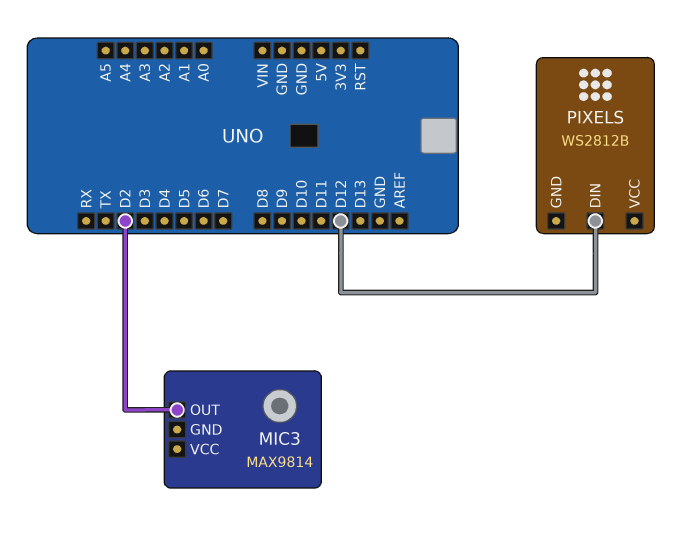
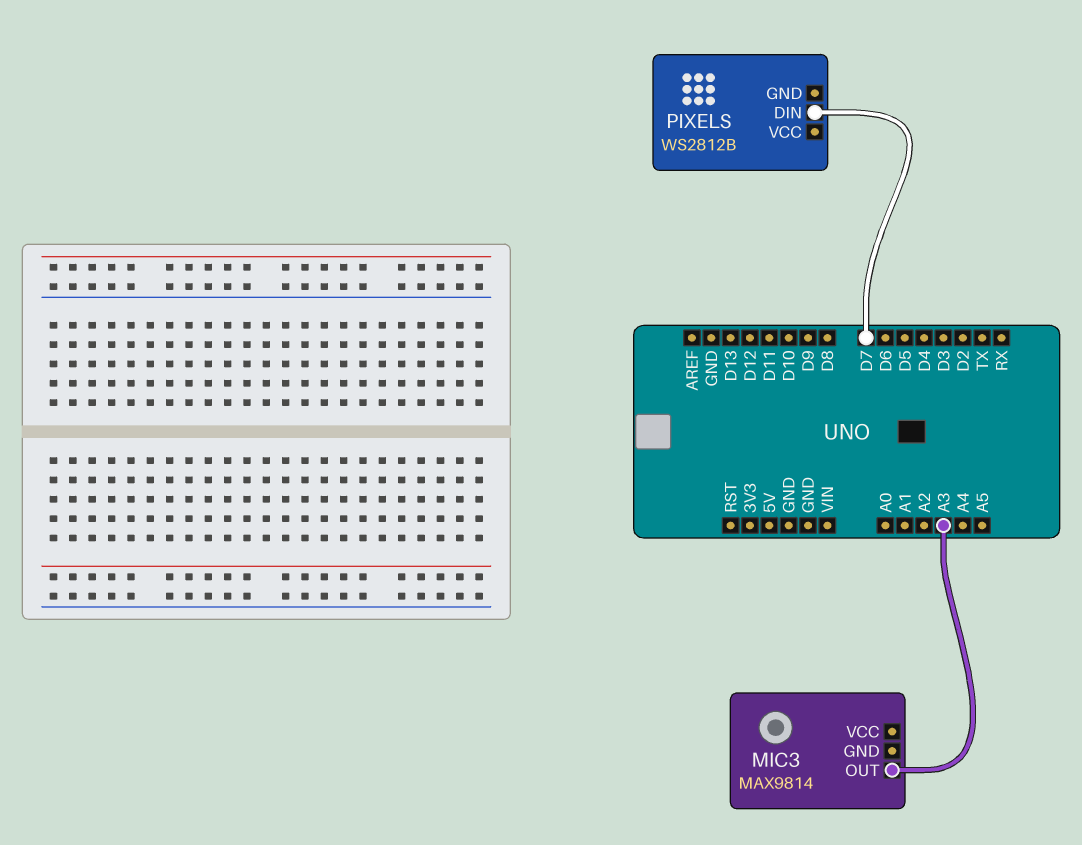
MIC3 pin OUT: D2 -> A3
PIXELS pin DIN: D12 -> D7

